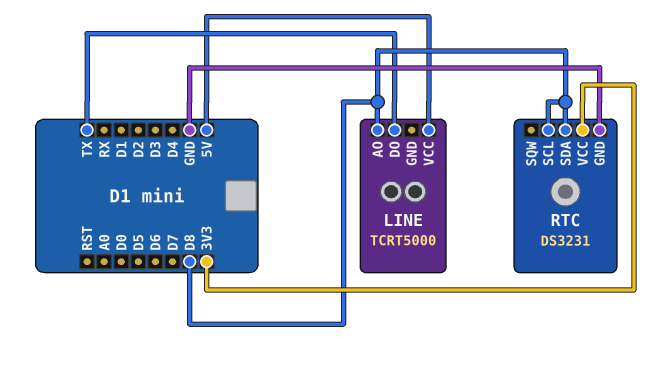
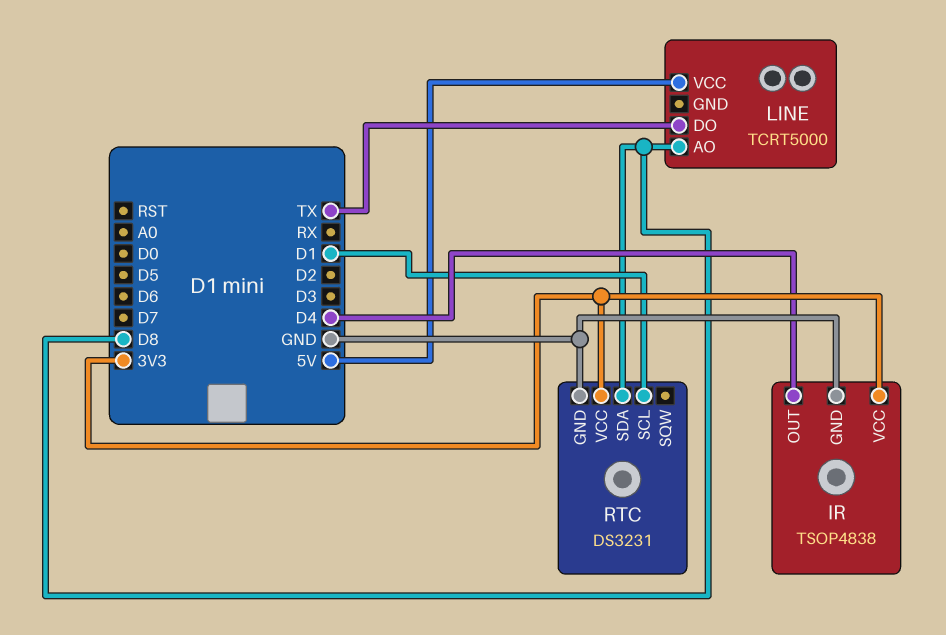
IR: none -> TSOP4838
IR pin GND: none -> GND
IR pin OUT: none -> D4
IR pin VCC: none -> 3V3
RTC pin SCL: D8 -> D1

